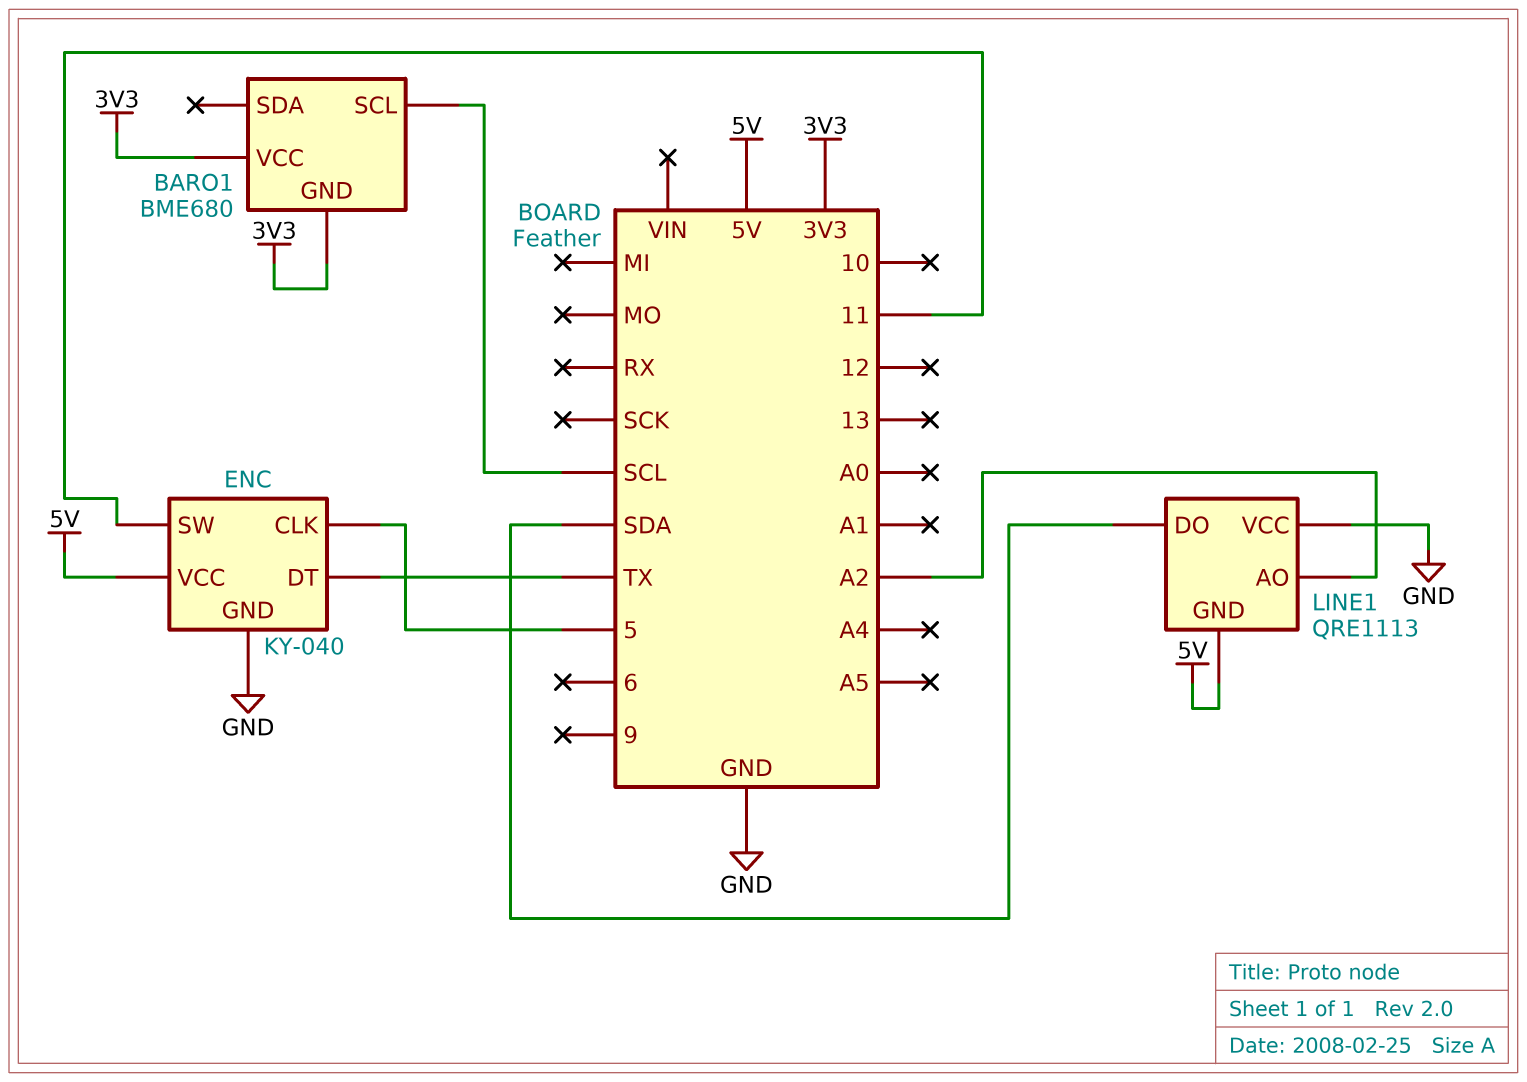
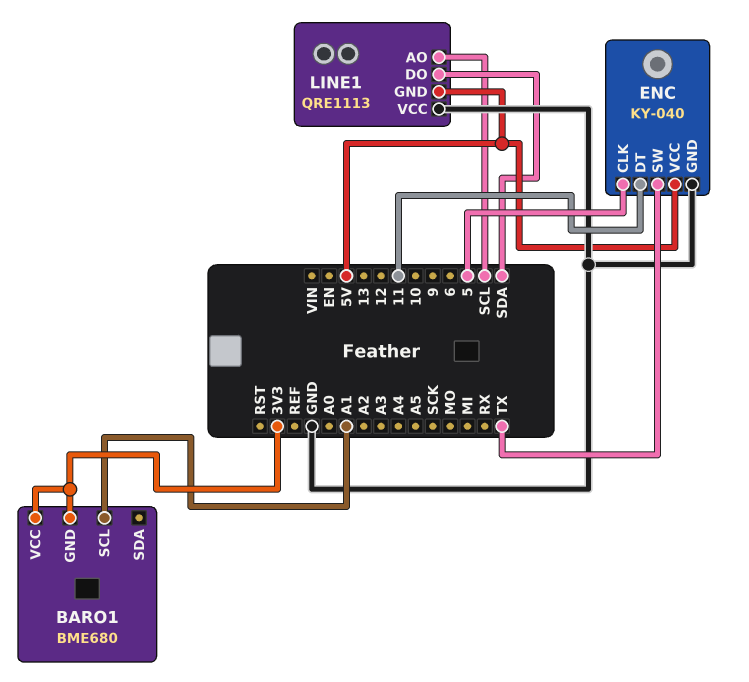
BARO1 pin SCL: SCL -> A1
ENC pin DT: TX -> 11
ENC pin SW: 11 -> TX
LINE1 pin AO: A2 -> SCL

